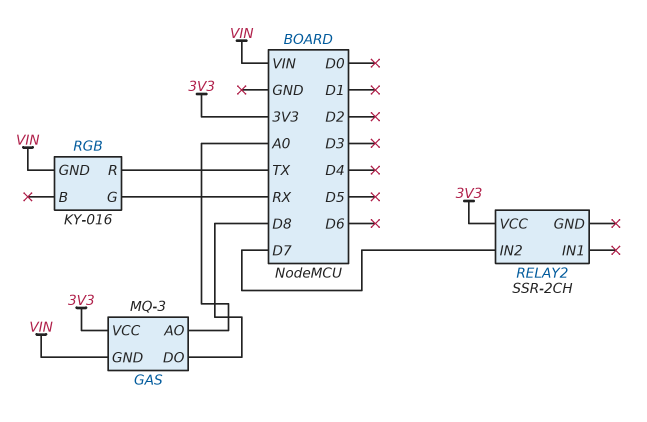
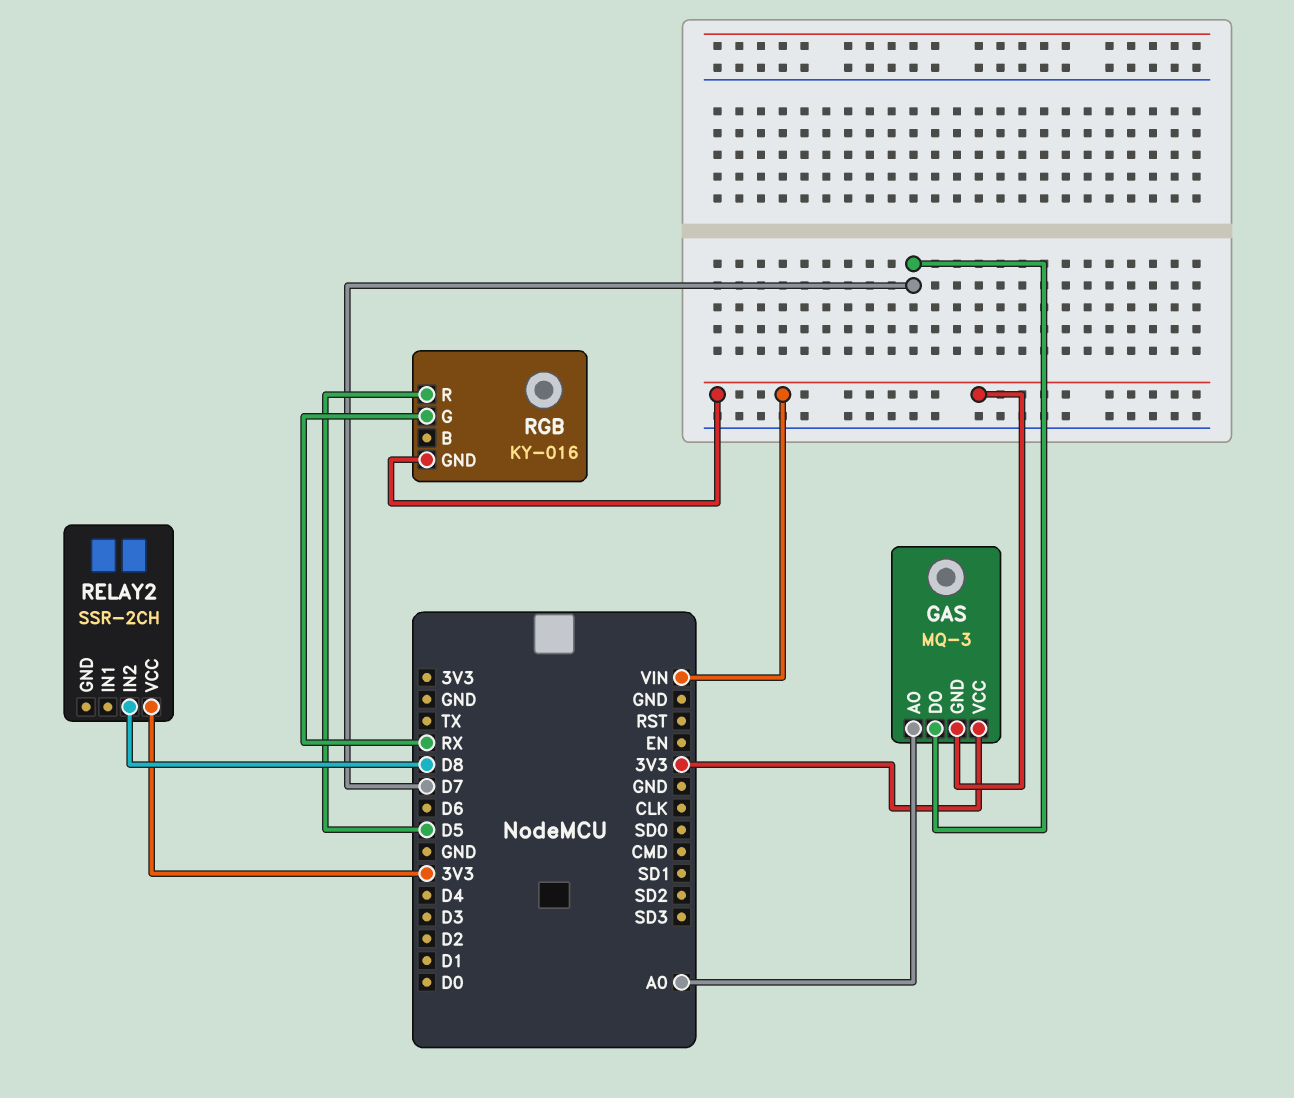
GAS pin DO: D8 -> D7
RELAY2 pin IN2: D7 -> D8
RGB pin R: TX -> D5

